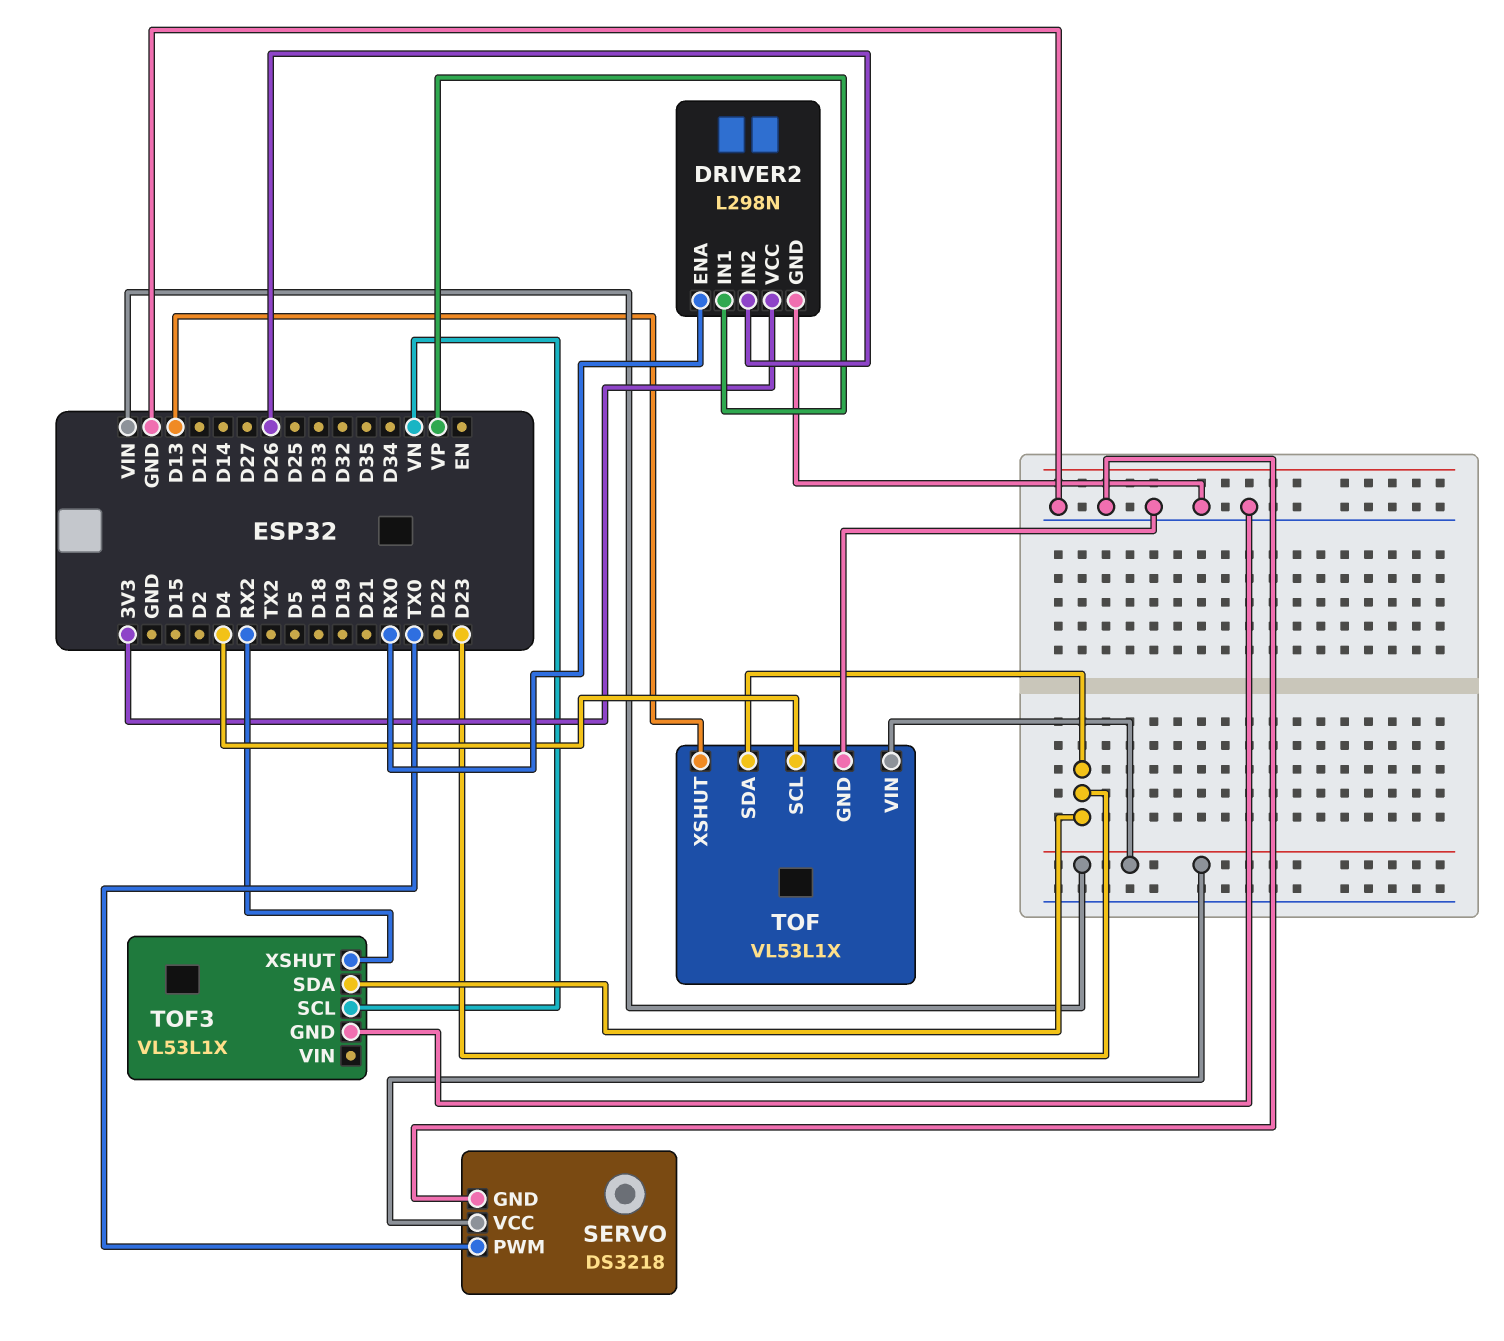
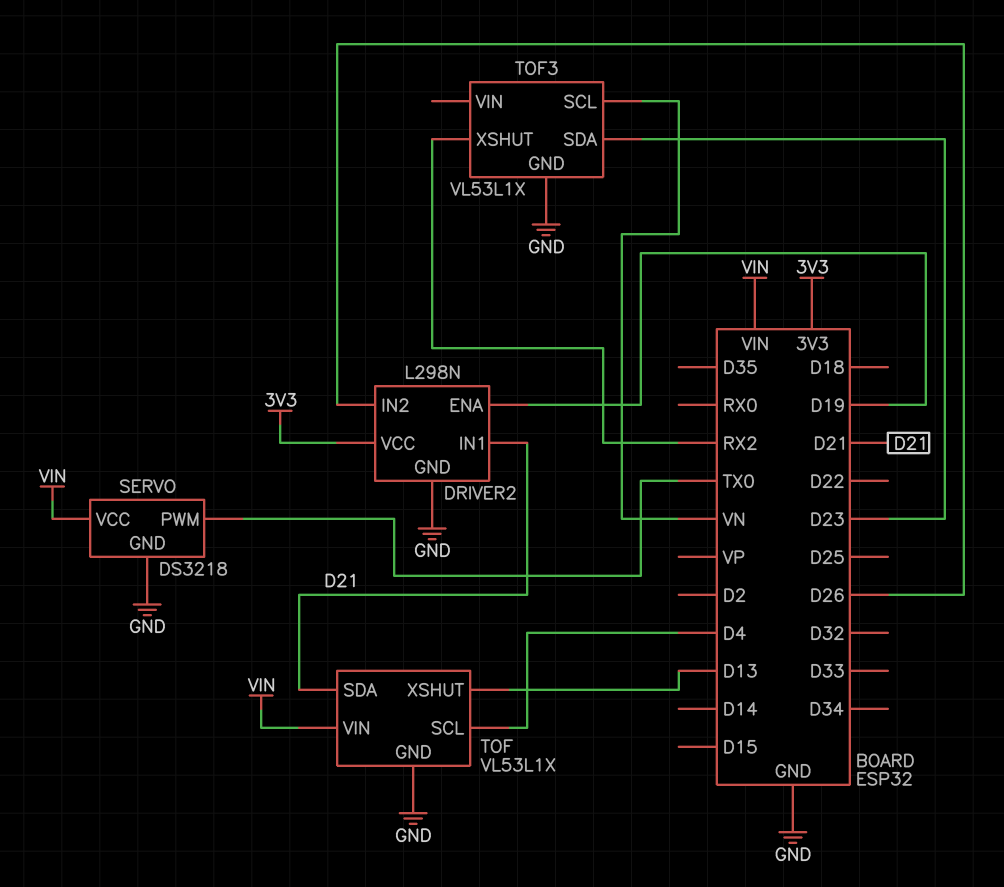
DRIVER2 pin ENA: RX0 -> D19
DRIVER2 pin IN1: VP -> D21
TOF pin SDA: D23 -> D21

